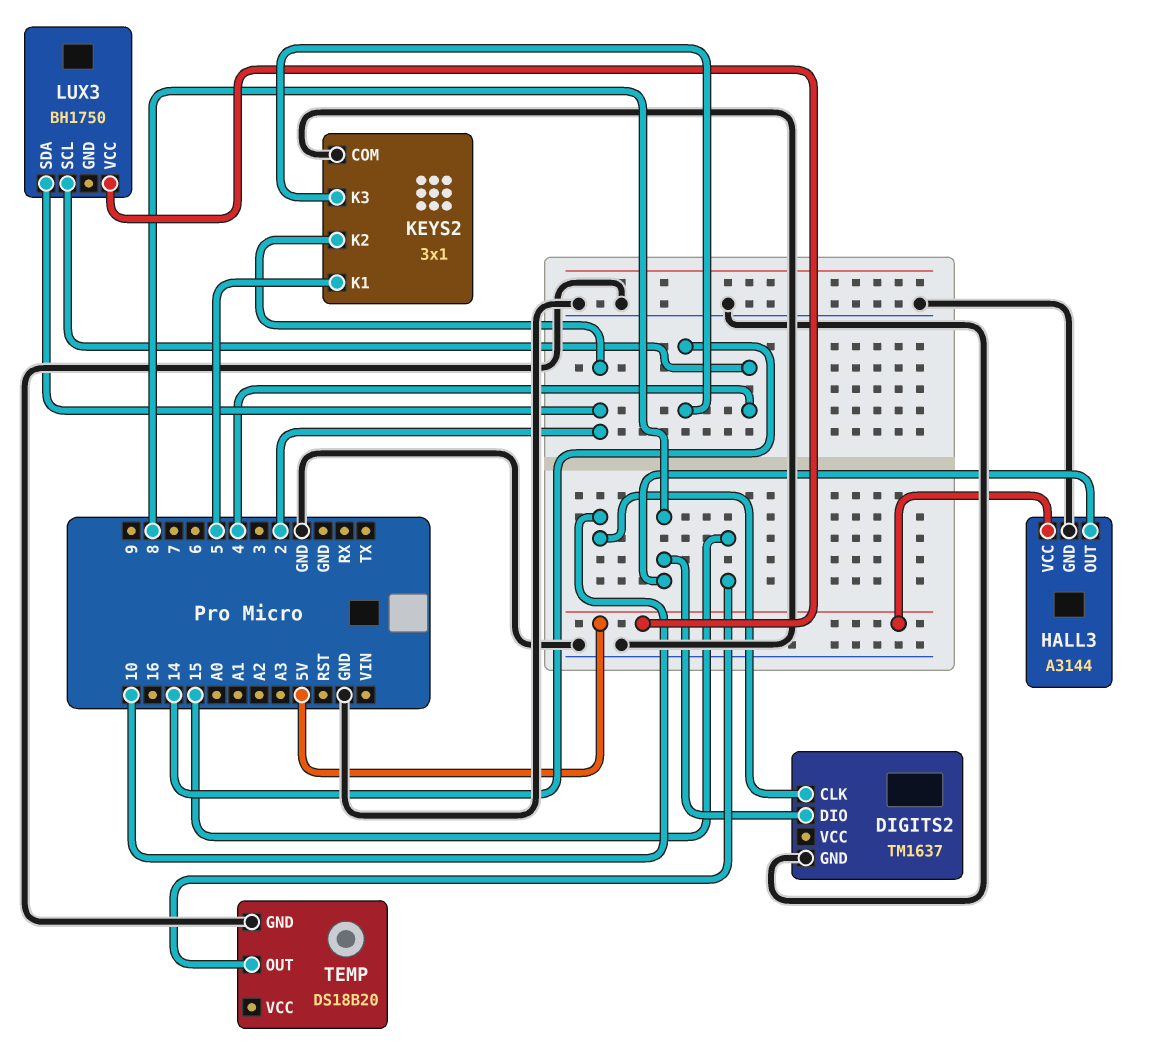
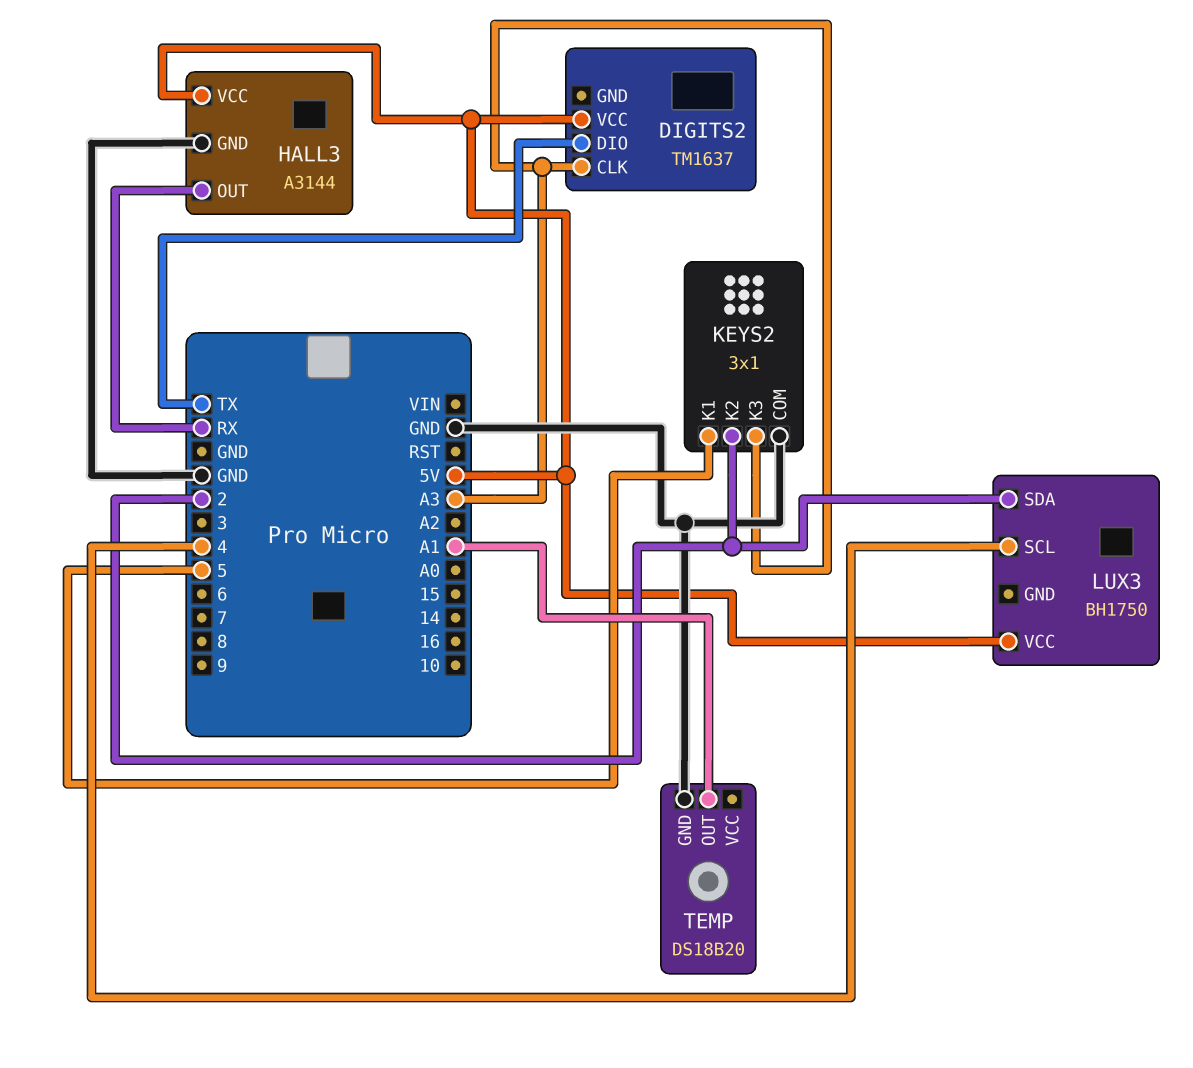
DIGITS2 pin CLK: 10 -> A3
DIGITS2 pin DIO: 8 -> TX
DIGITS2 pin GND: GND -> none
DIGITS2 pin VCC: none -> 5V
HALL3 pin OUT: 8 -> RX
KEYS2 pin K3: 14 -> A3
TEMP pin OUT: 15 -> A1

